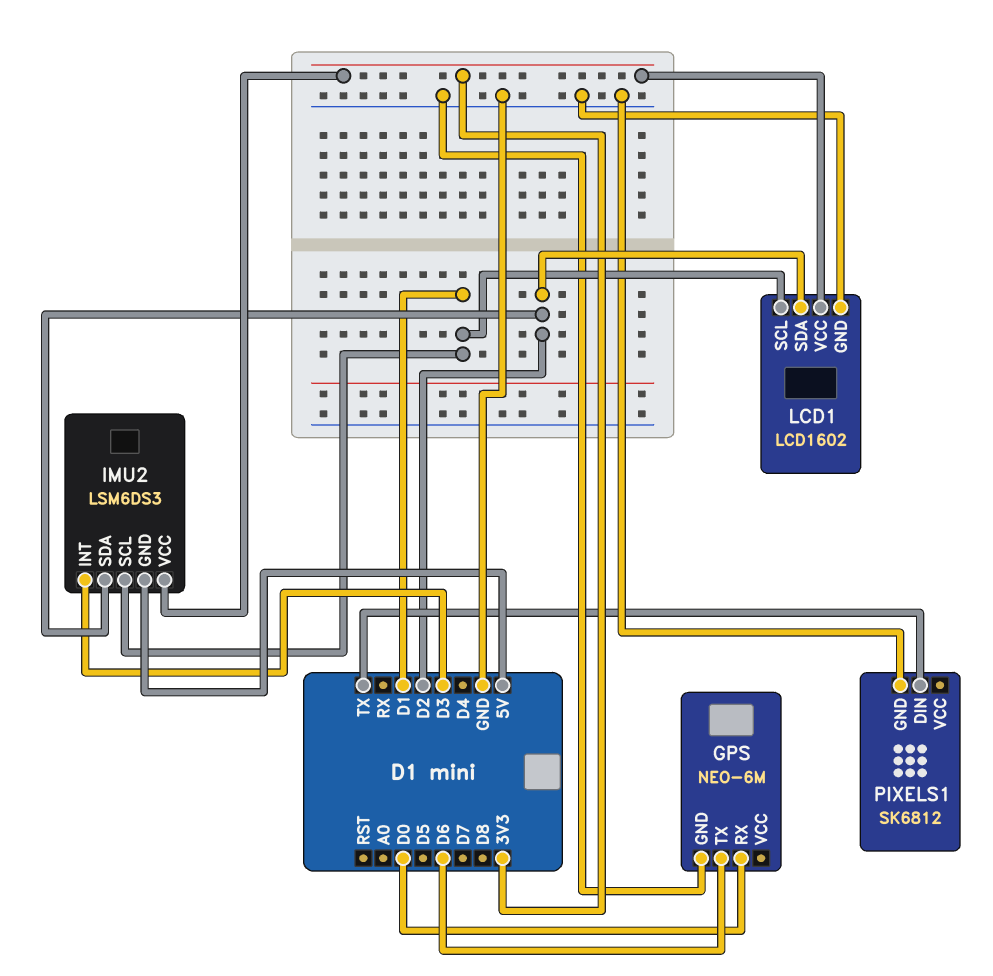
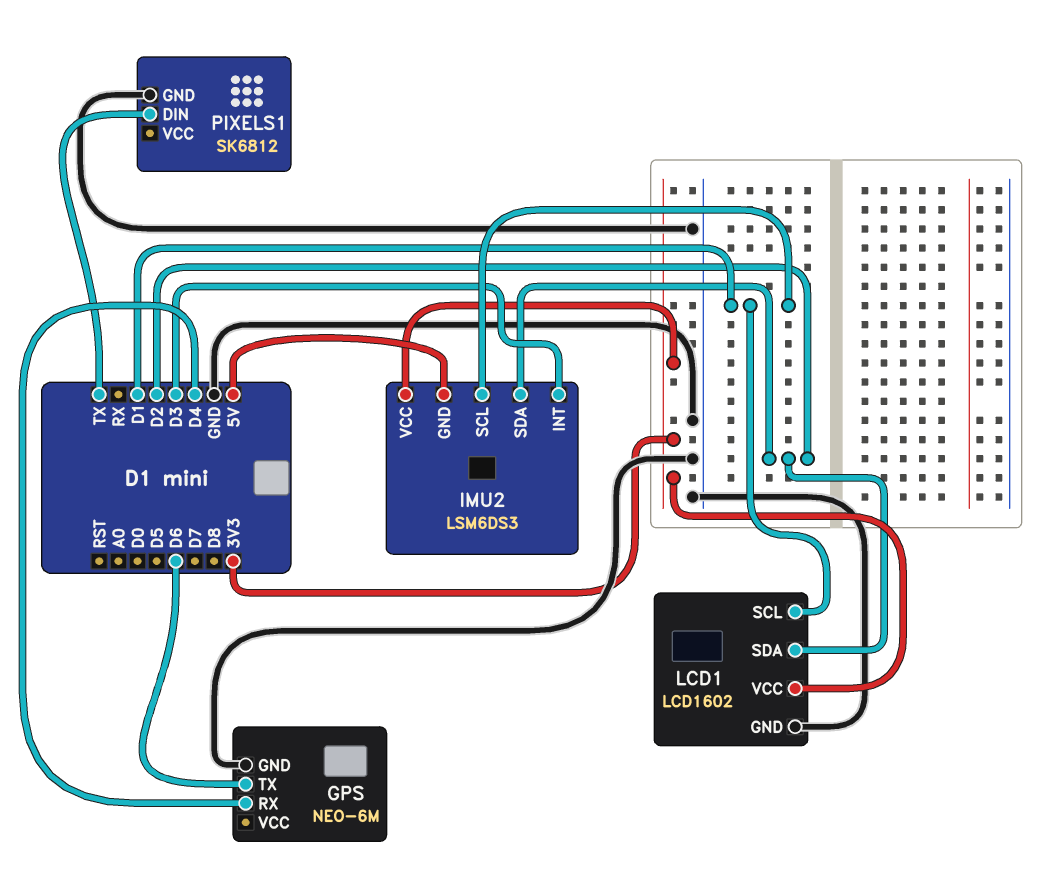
GPS pin RX: D0 -> D4

